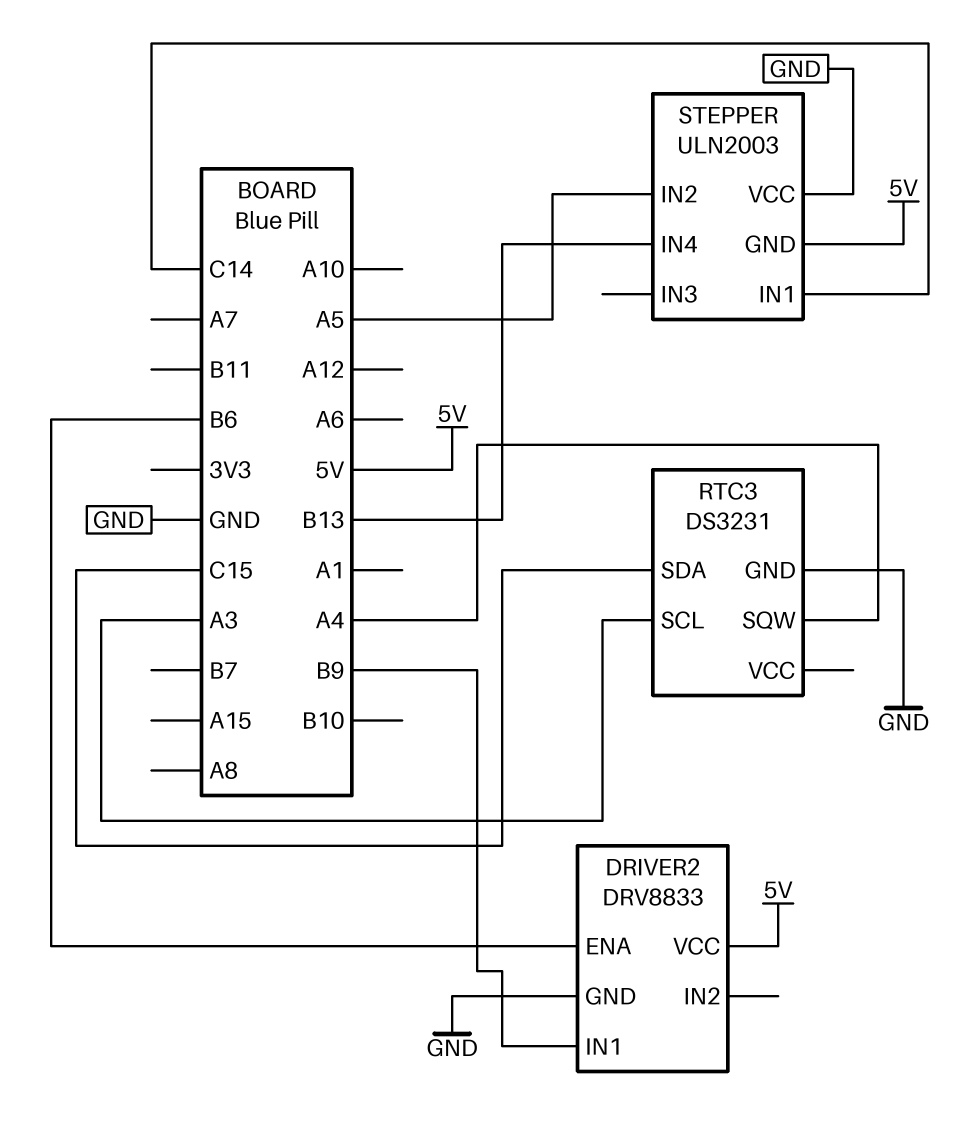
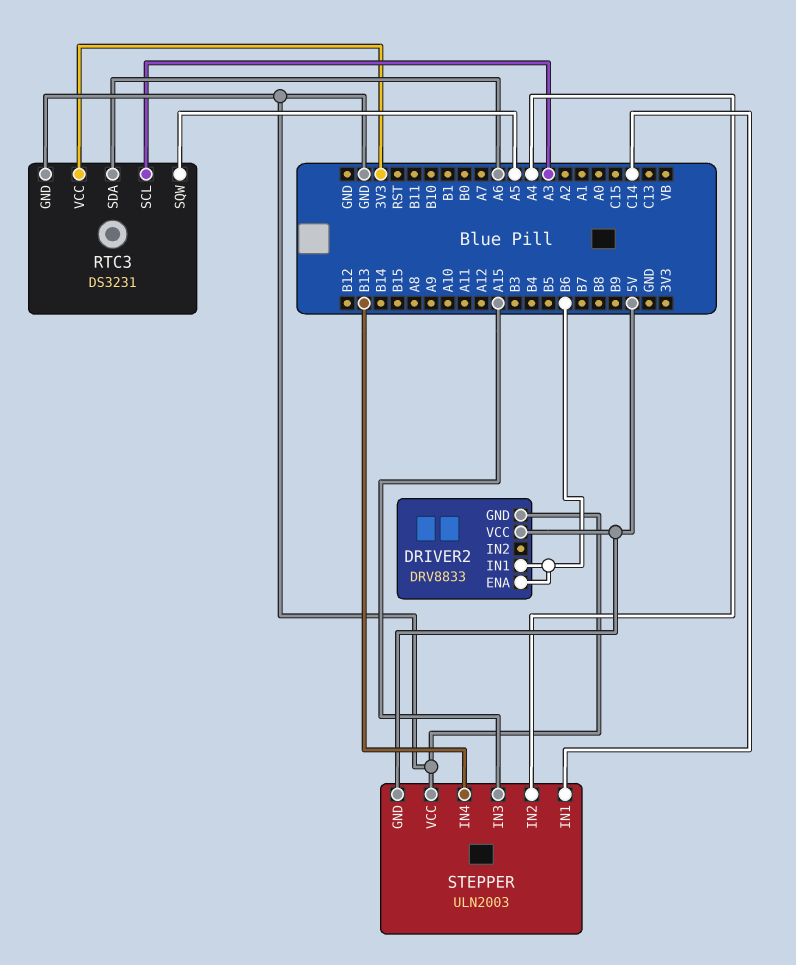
DRIVER2 pin IN1: B9 -> B6
RTC3 pin SDA: C15 -> A6
RTC3 pin SQW: A4 -> A5
RTC3 pin VCC: none -> 3V3
STEPPER pin IN2: A5 -> A4
STEPPER pin IN3: none -> A15

